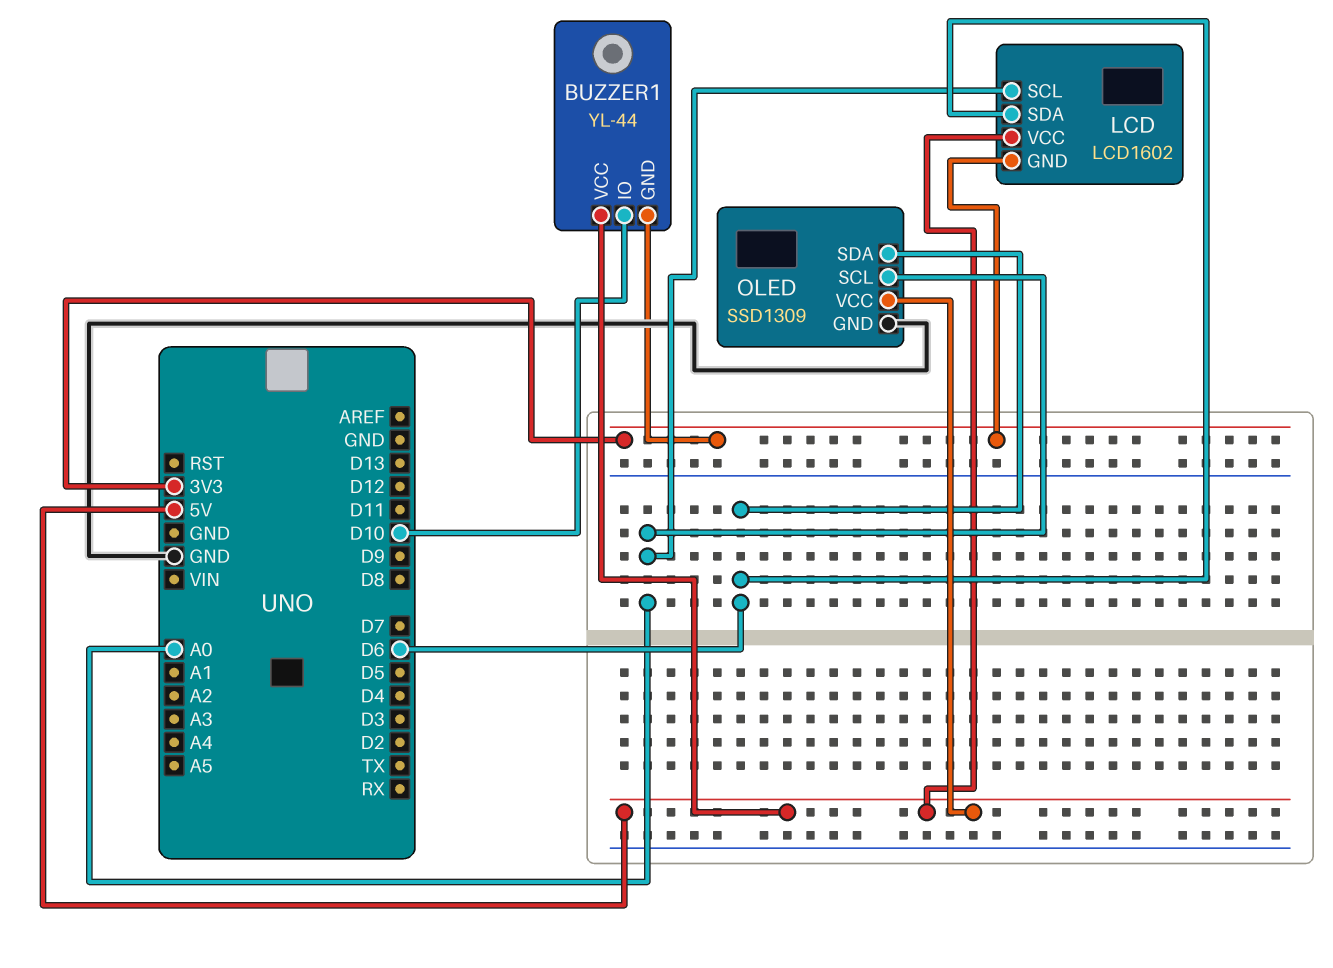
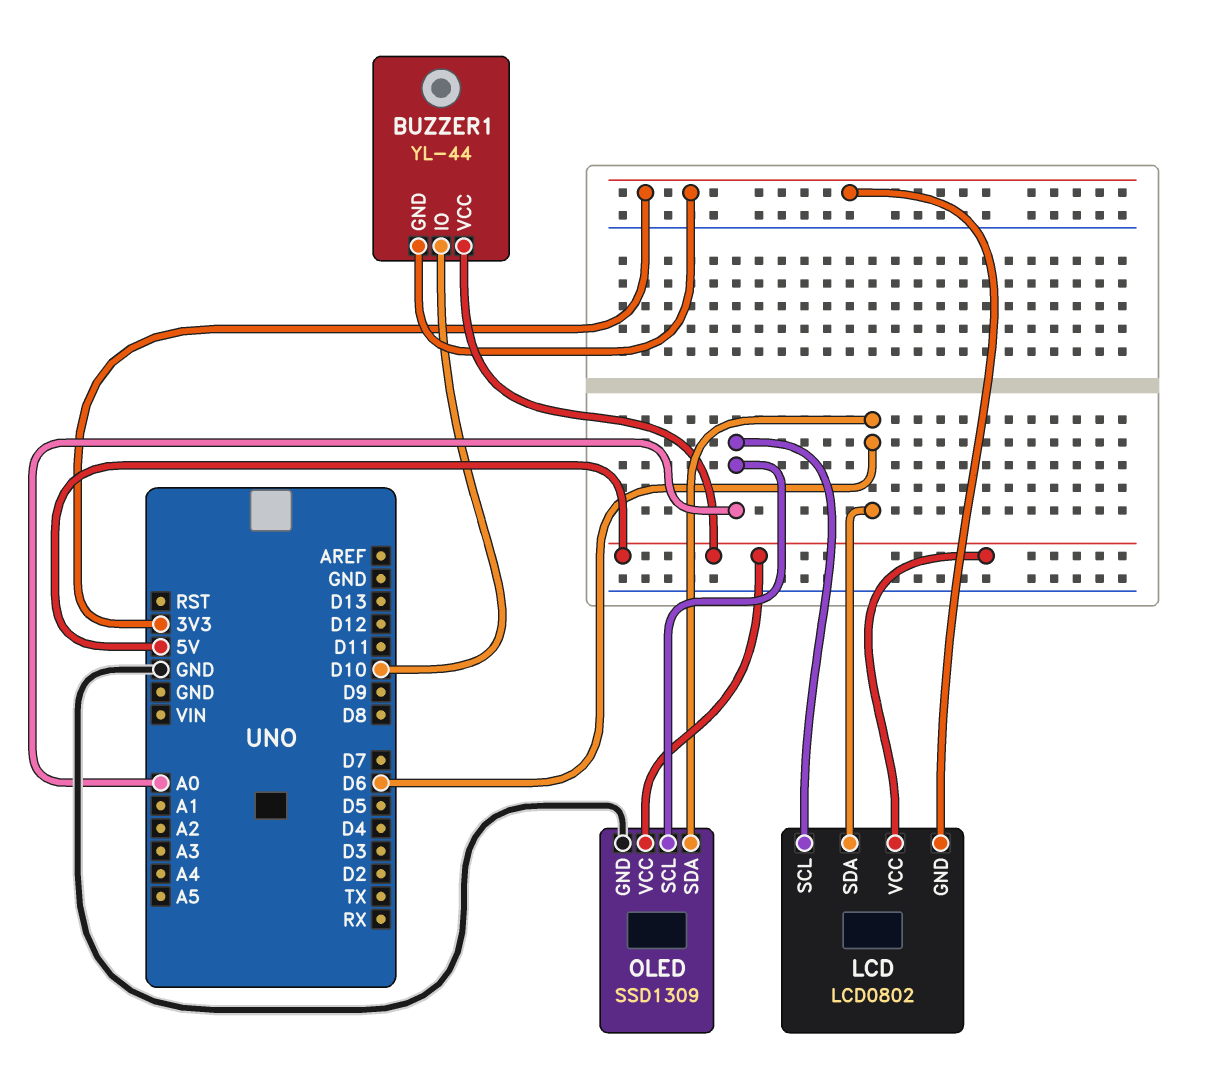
LCD: LCD1602 -> LCD0802

